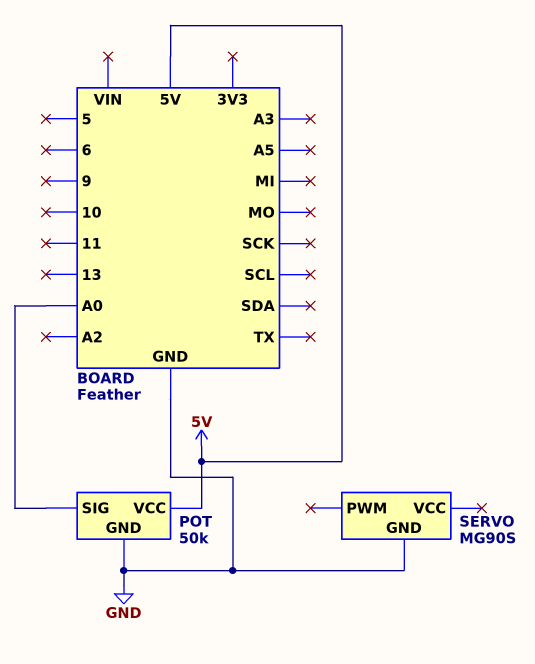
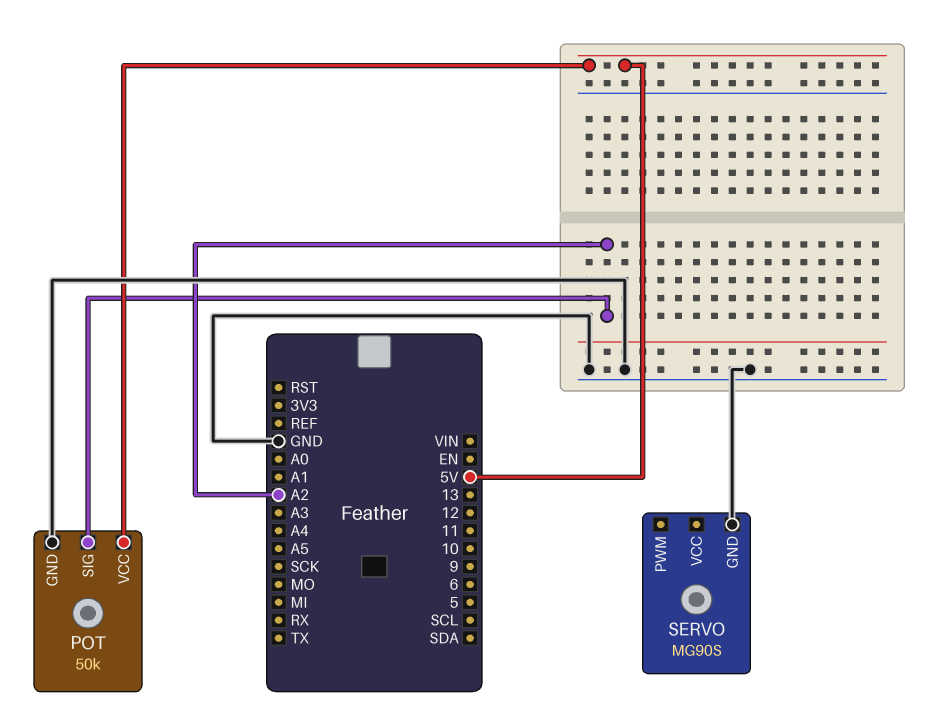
POT pin SIG: A0 -> A2

